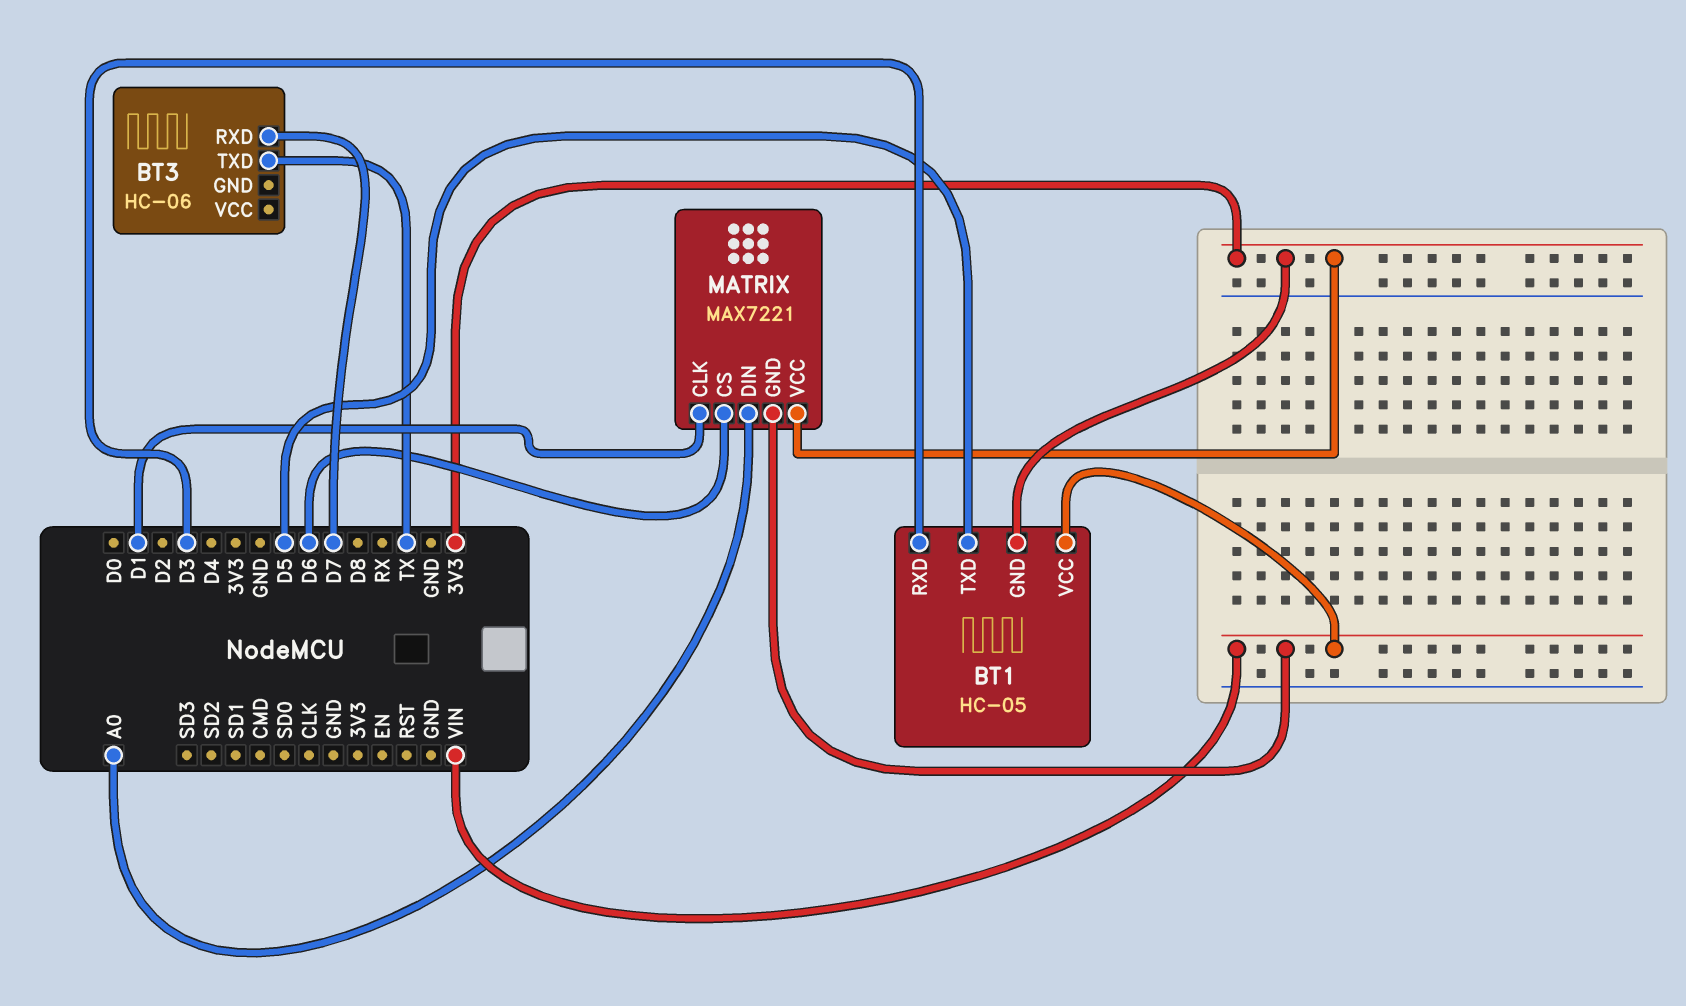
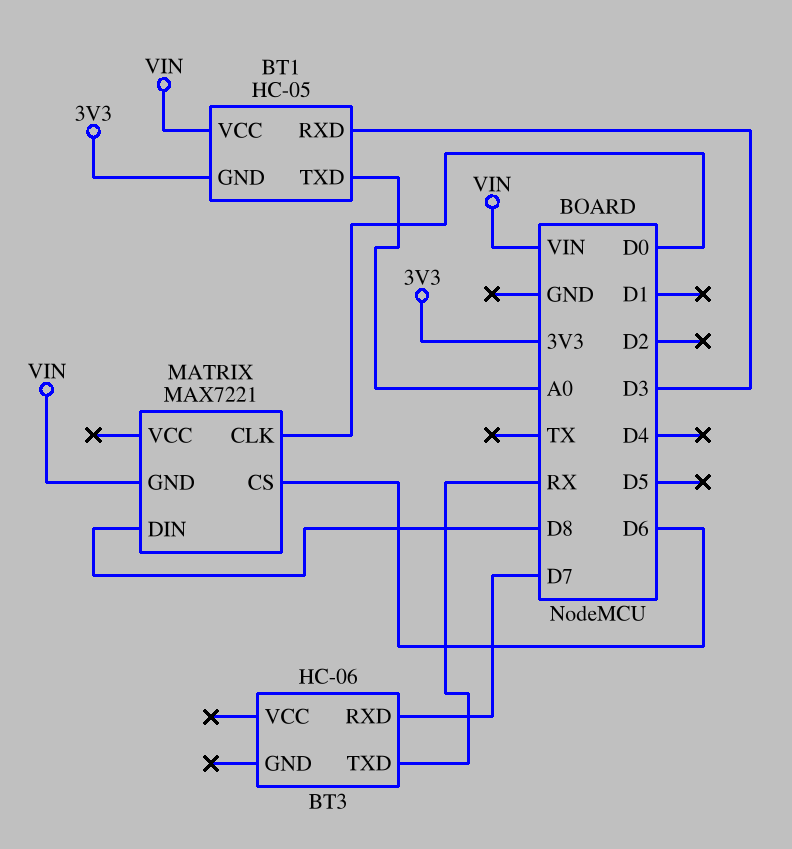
BT1 pin TXD: D5 -> A0
BT3 pin TXD: TX -> RX
MATRIX pin CLK: D1 -> D0
MATRIX pin DIN: A0 -> D8
MATRIX pin VCC: 3V3 -> none

